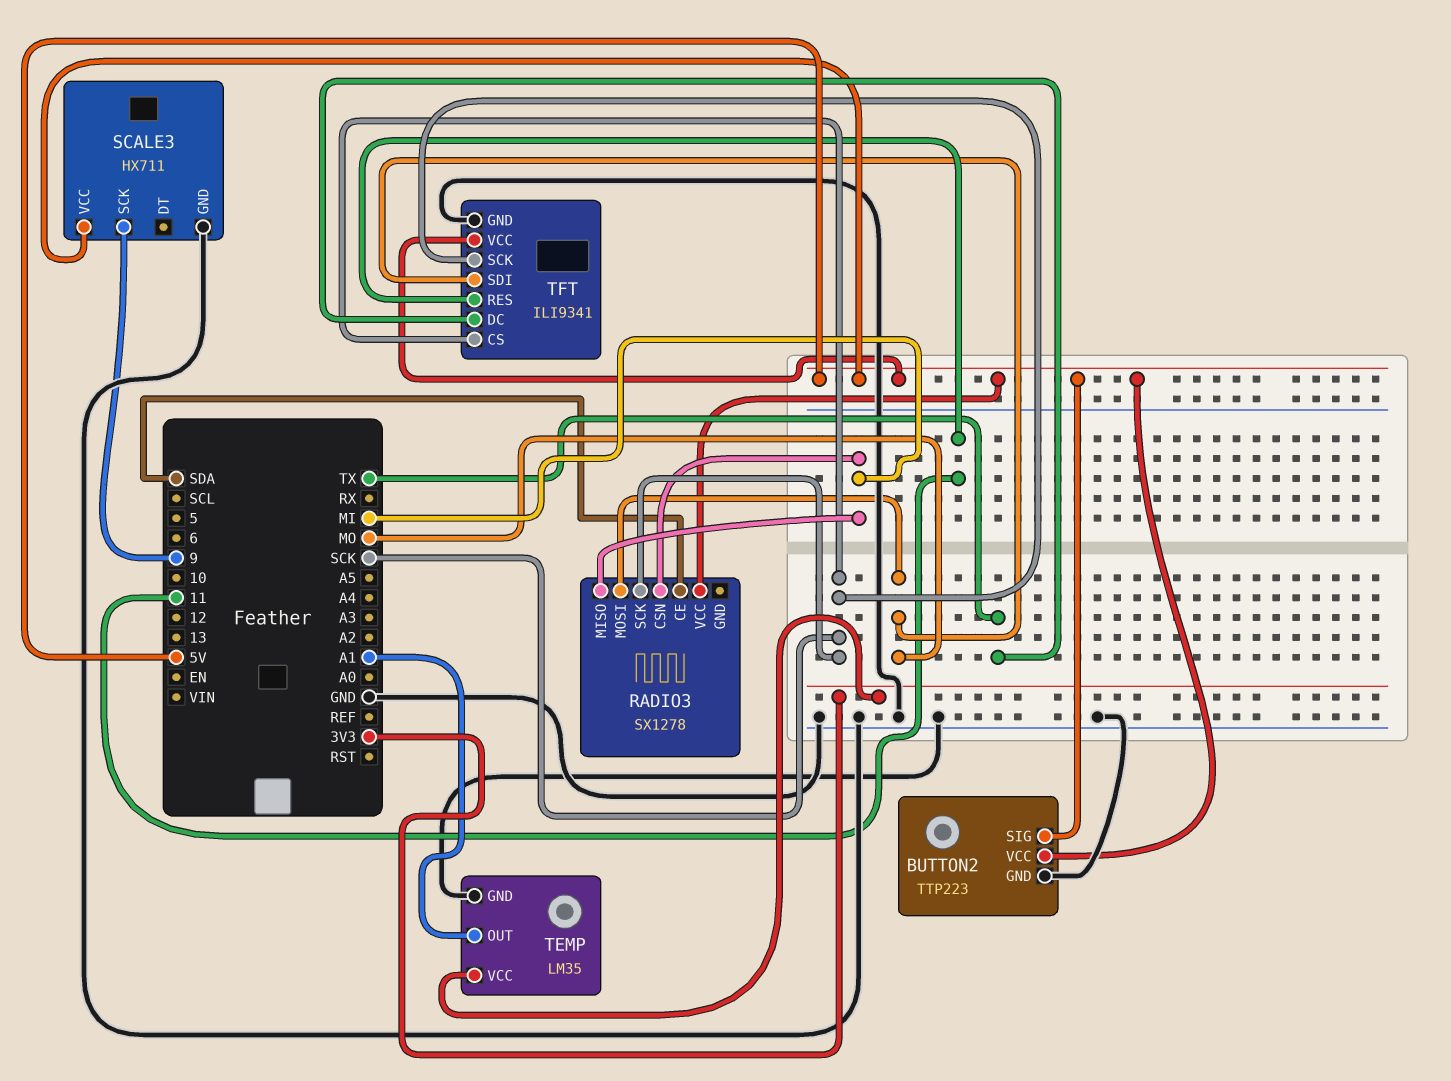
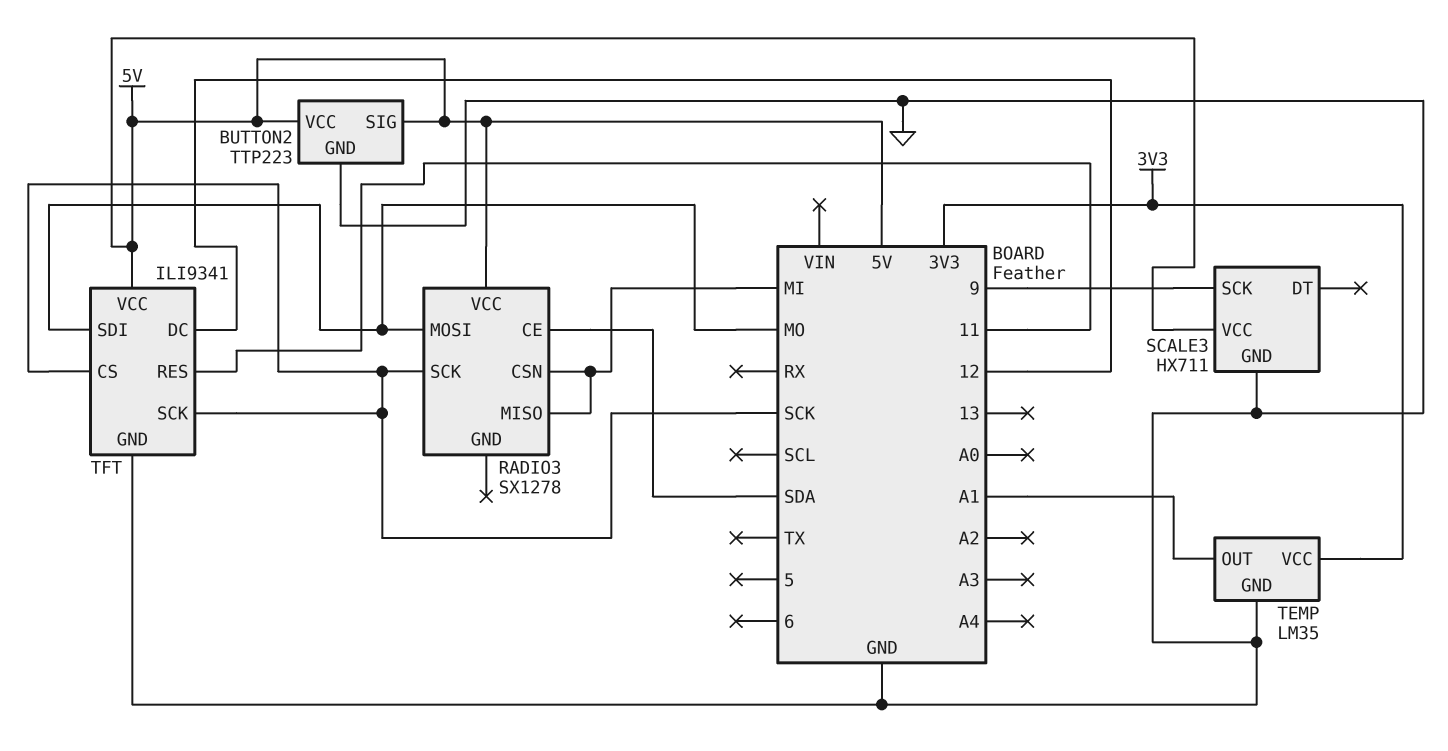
TFT pin DC: TX -> 12

